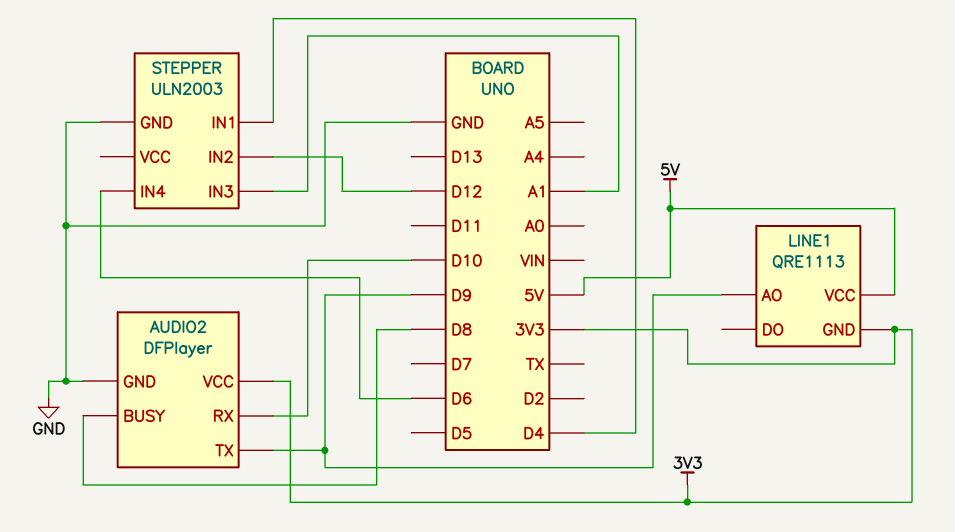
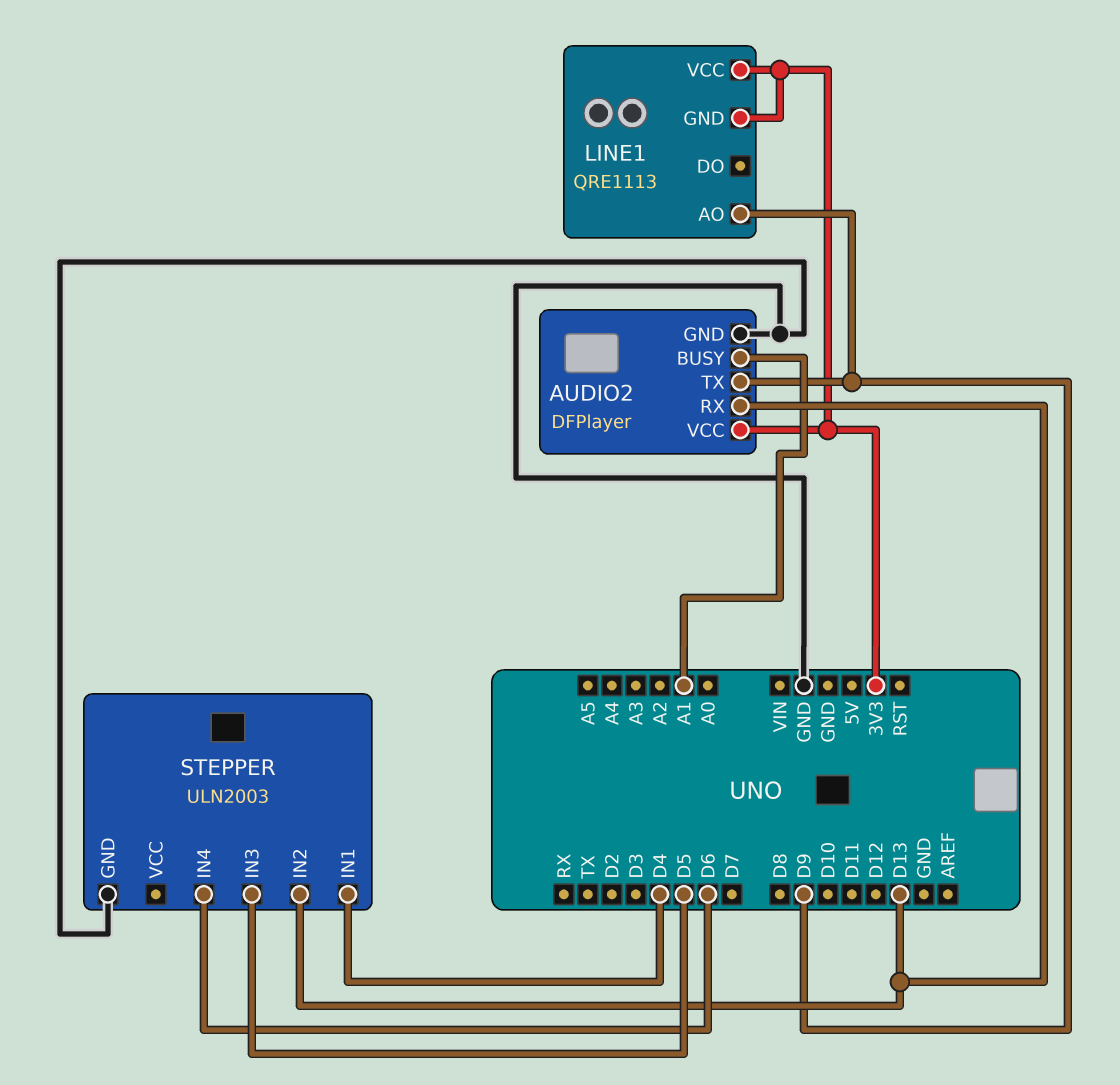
AUDIO2 pin BUSY: D8 -> A1
AUDIO2 pin RX: D10 -> D13
LINE1 pin VCC: 5V -> 3V3
STEPPER pin IN2: D12 -> D13
STEPPER pin IN3: A1 -> D5

